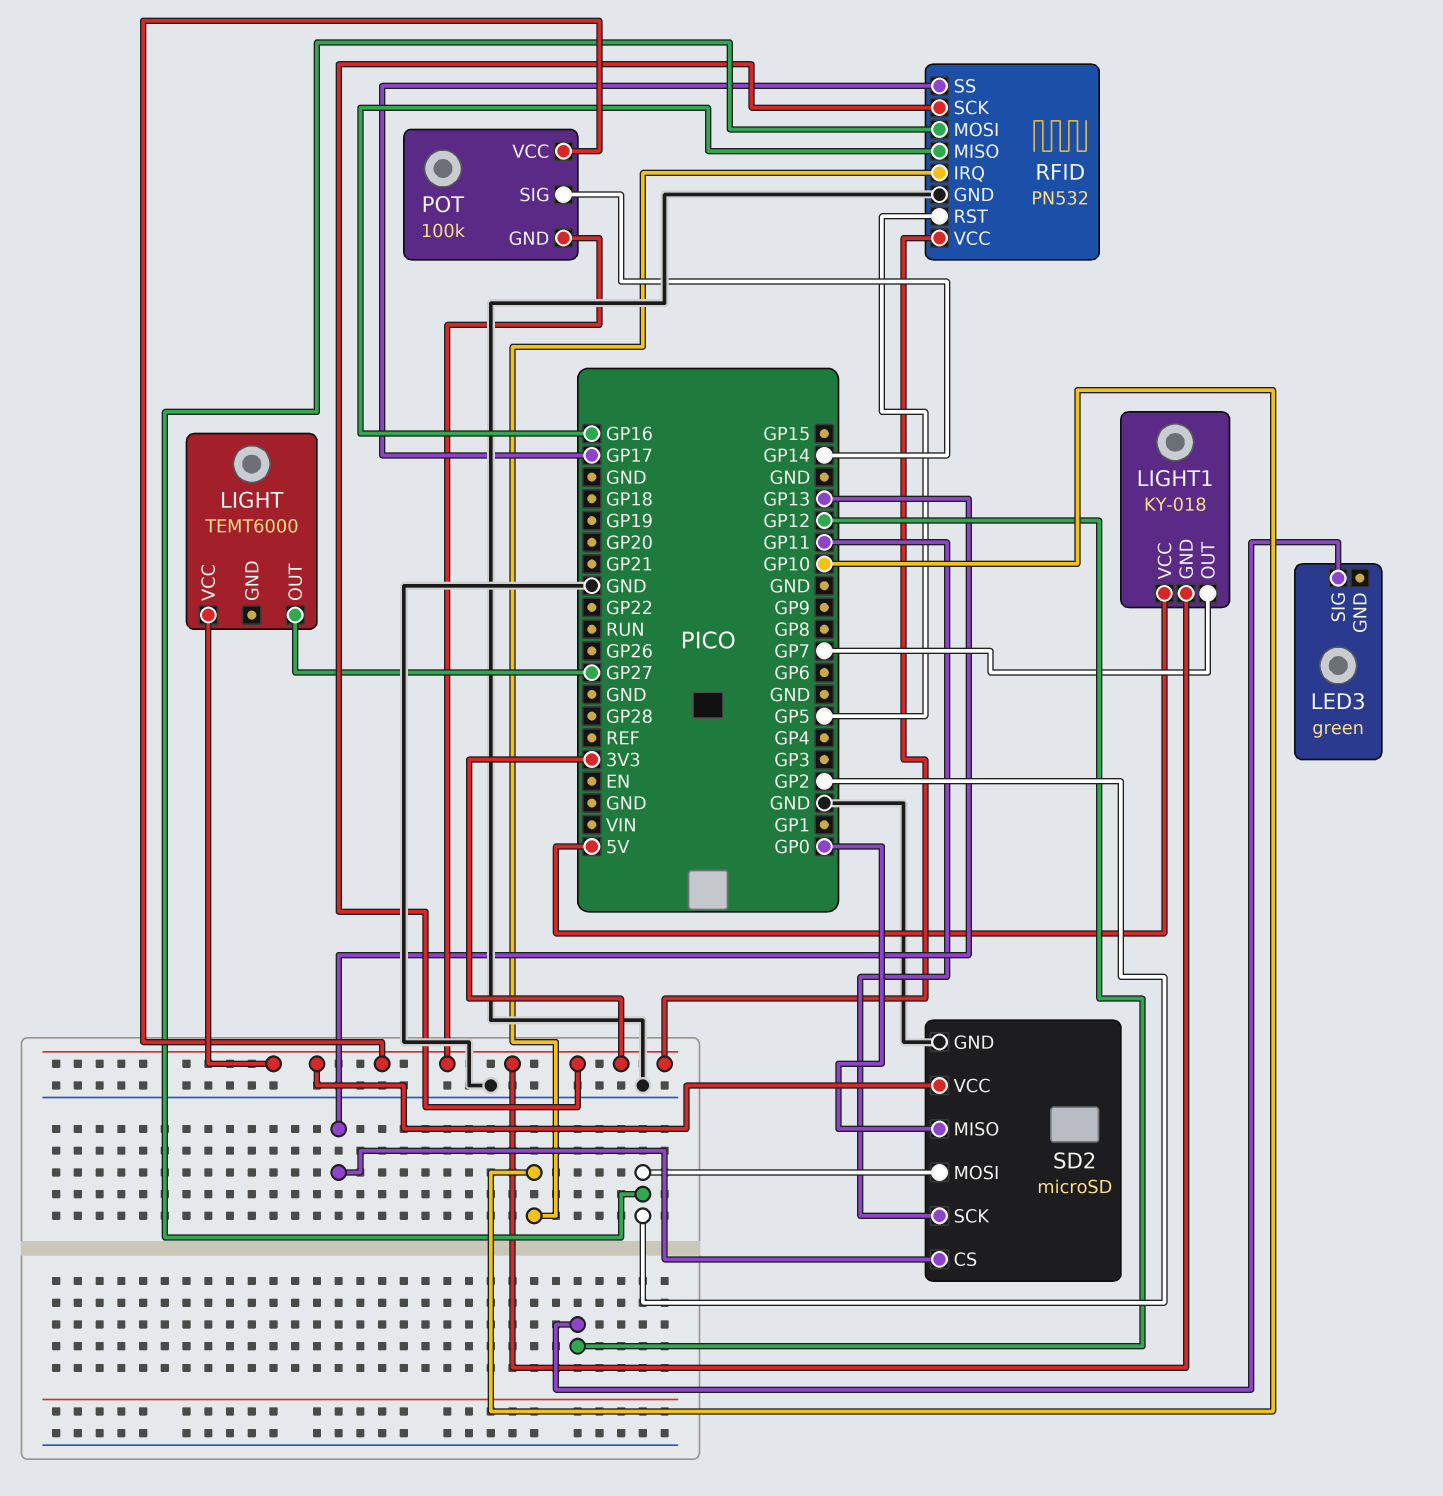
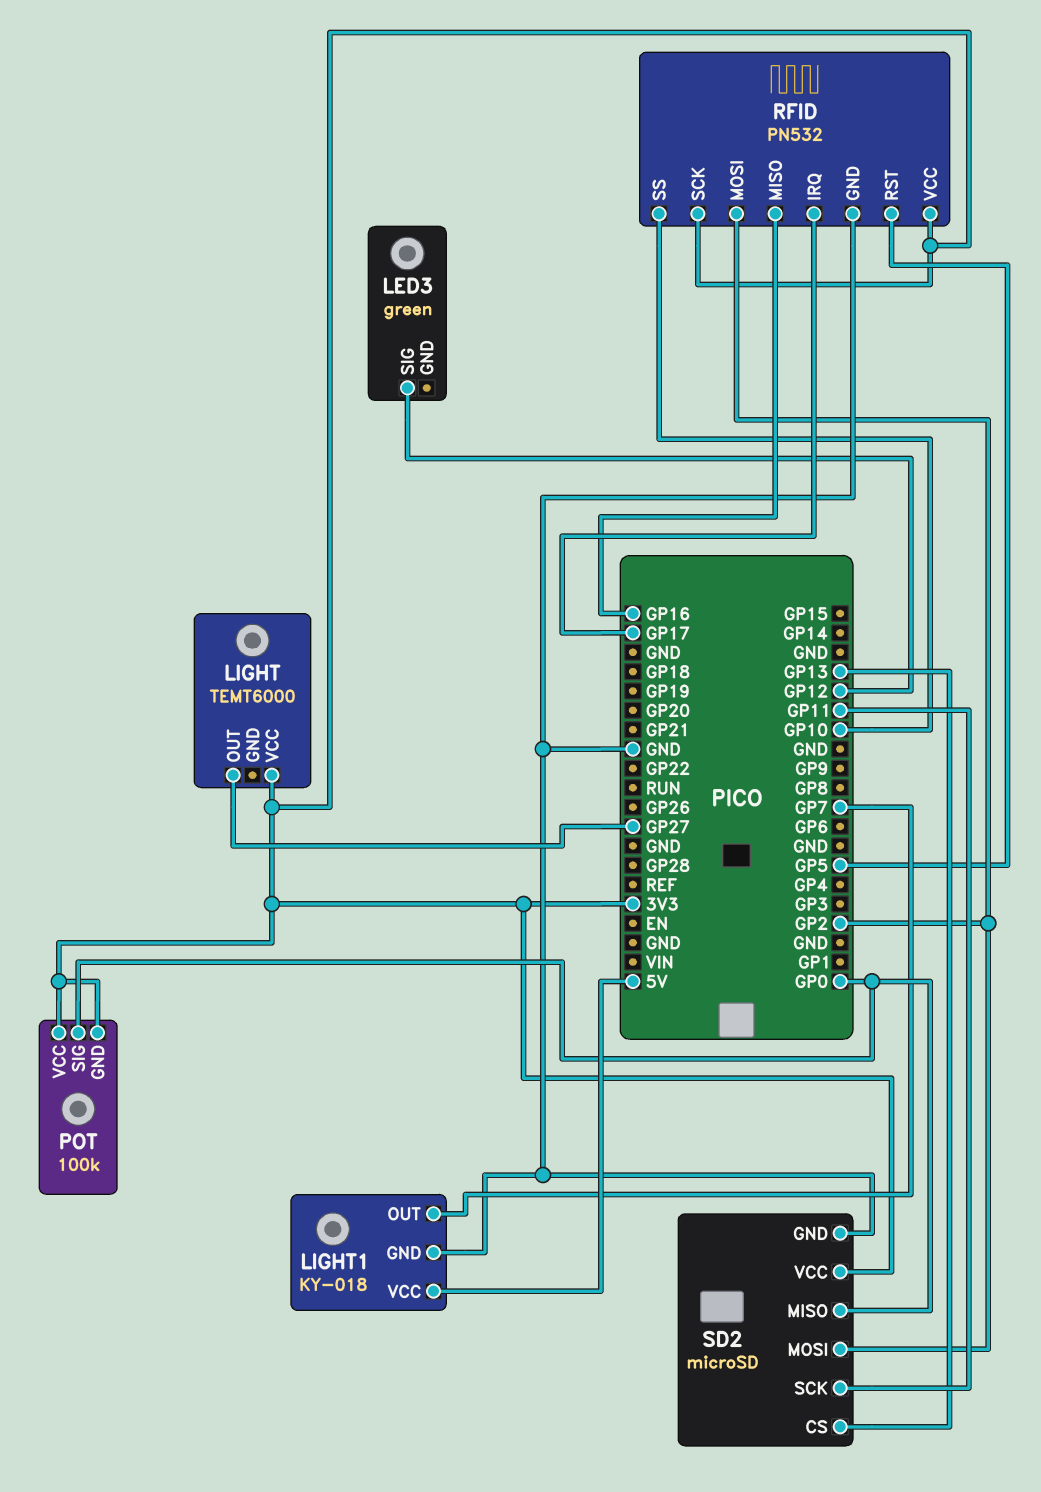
LIGHT1 pin GND: 3V3 -> GND
POT pin SIG: GP14 -> GP0
RFID pin IRQ: GP10 -> GP17
RFID pin SS: GP17 -> GP10

